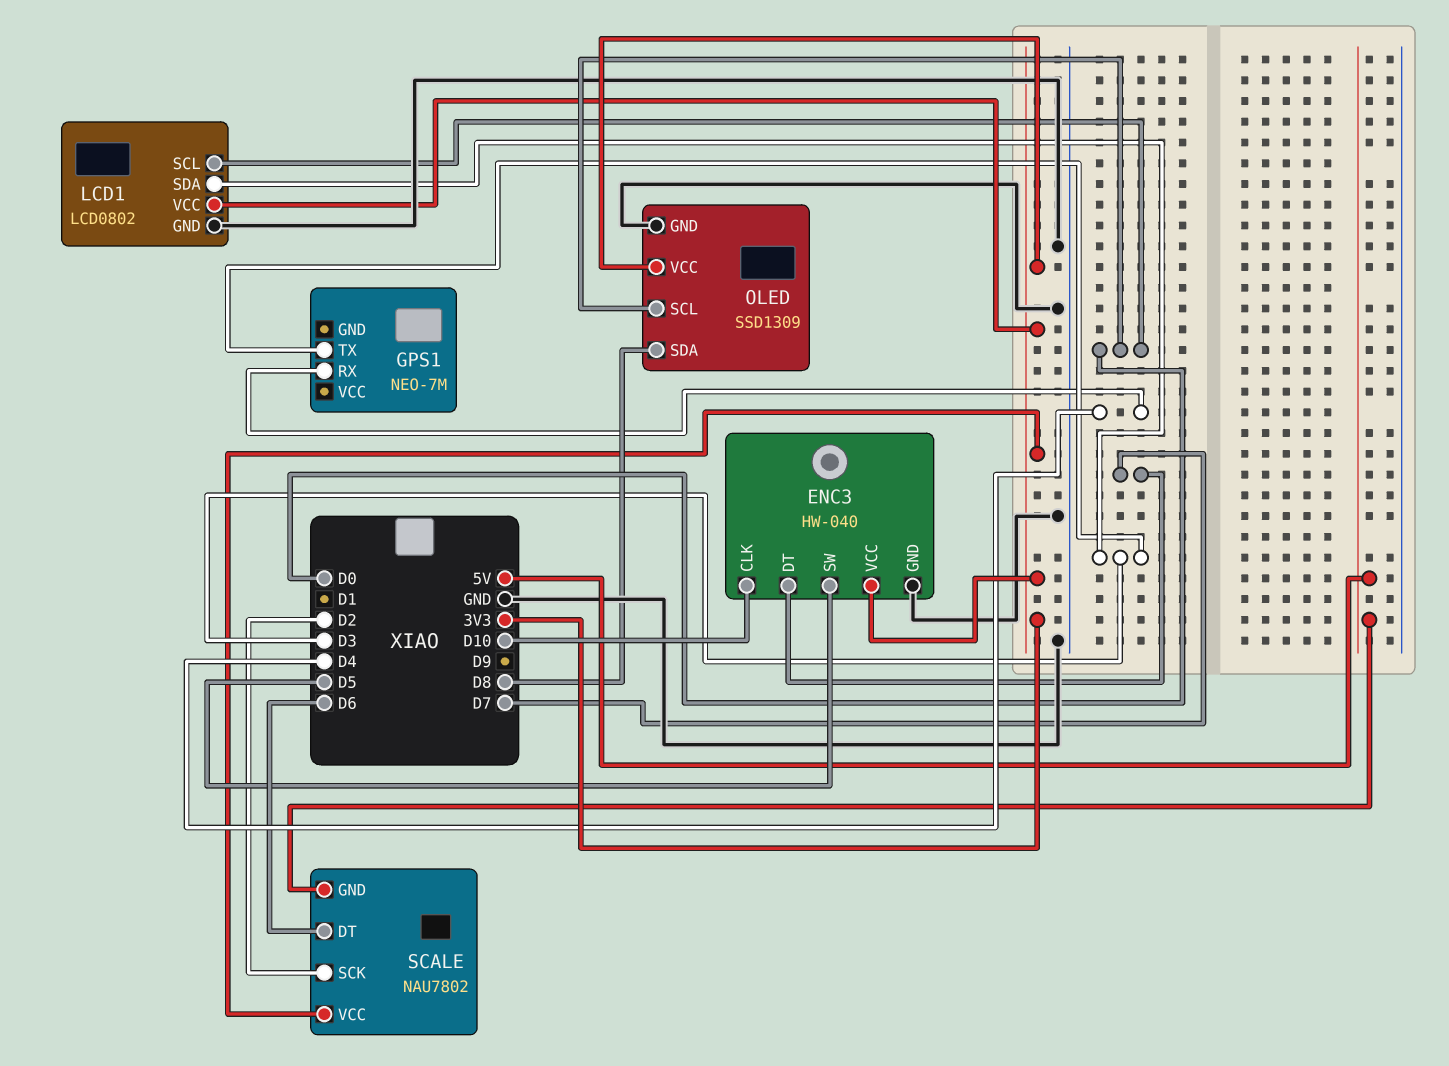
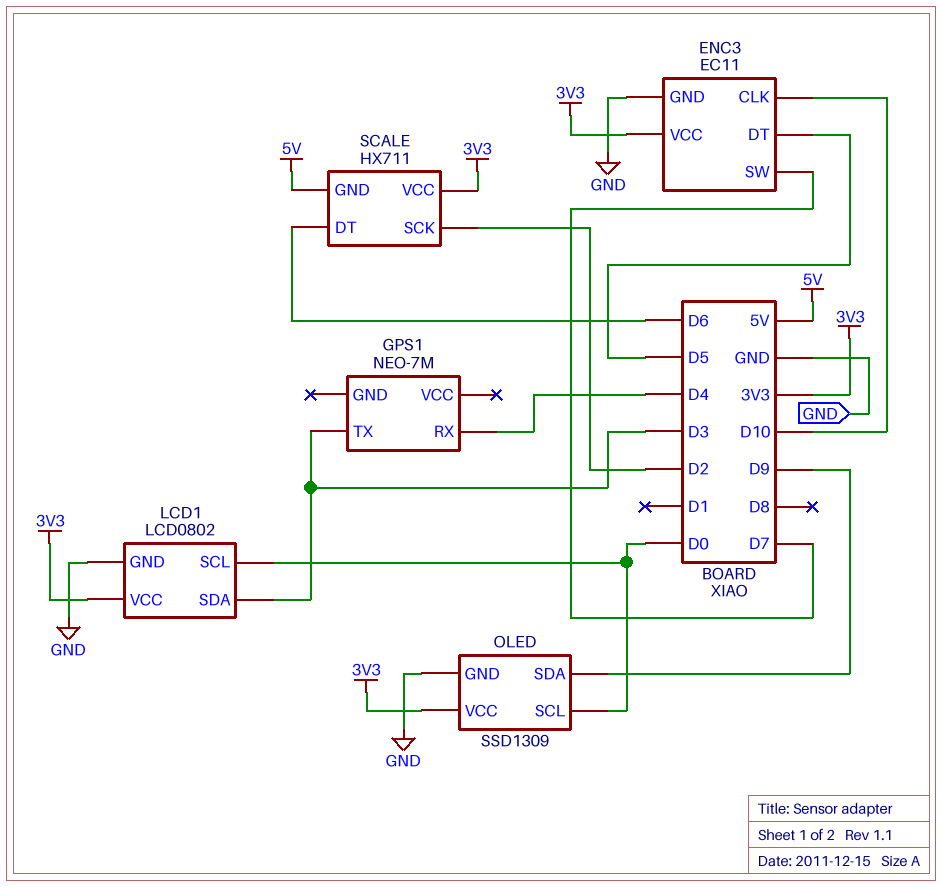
ENC3: HW-040 -> EC11
ENC3 pin DT: D7 -> D5
ENC3 pin SW: D5 -> D7
OLED pin SDA: D8 -> D9
SCALE: NAU7802 -> HX711

